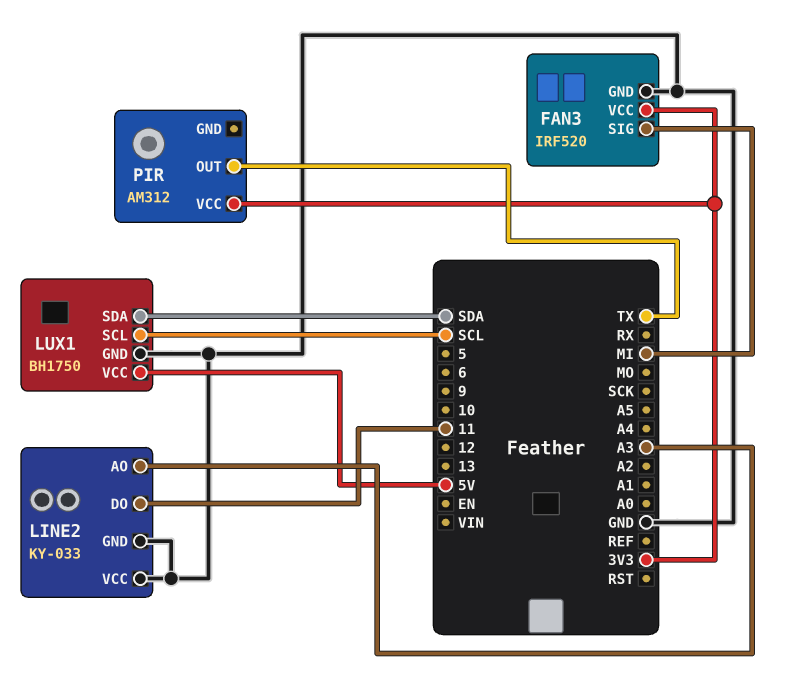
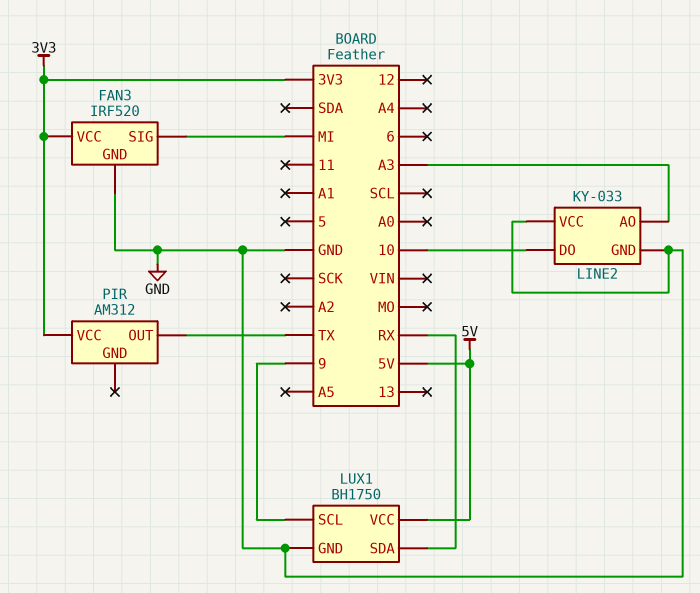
LINE2 pin DO: 11 -> 10
LUX1 pin SCL: SCL -> 9
LUX1 pin SDA: SDA -> RX

